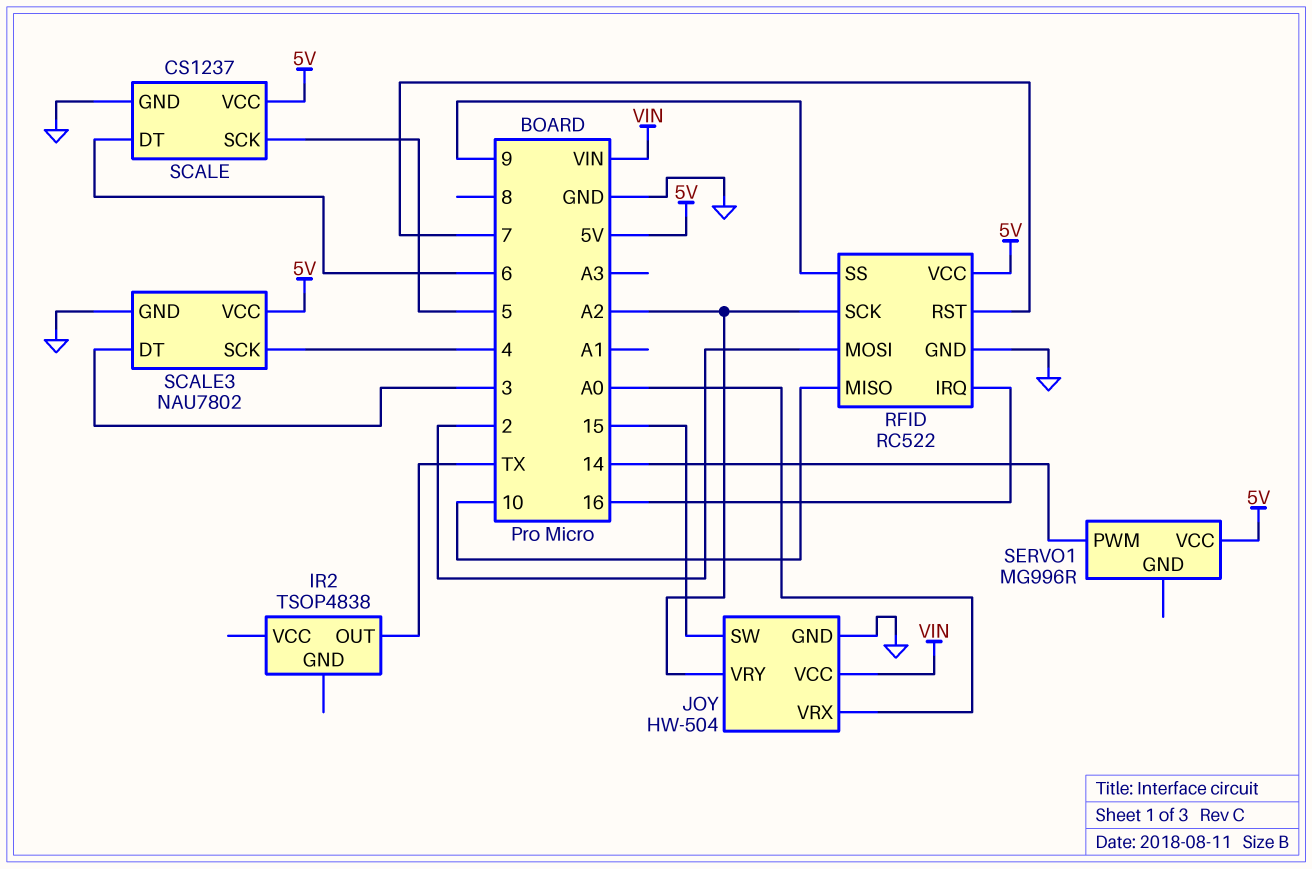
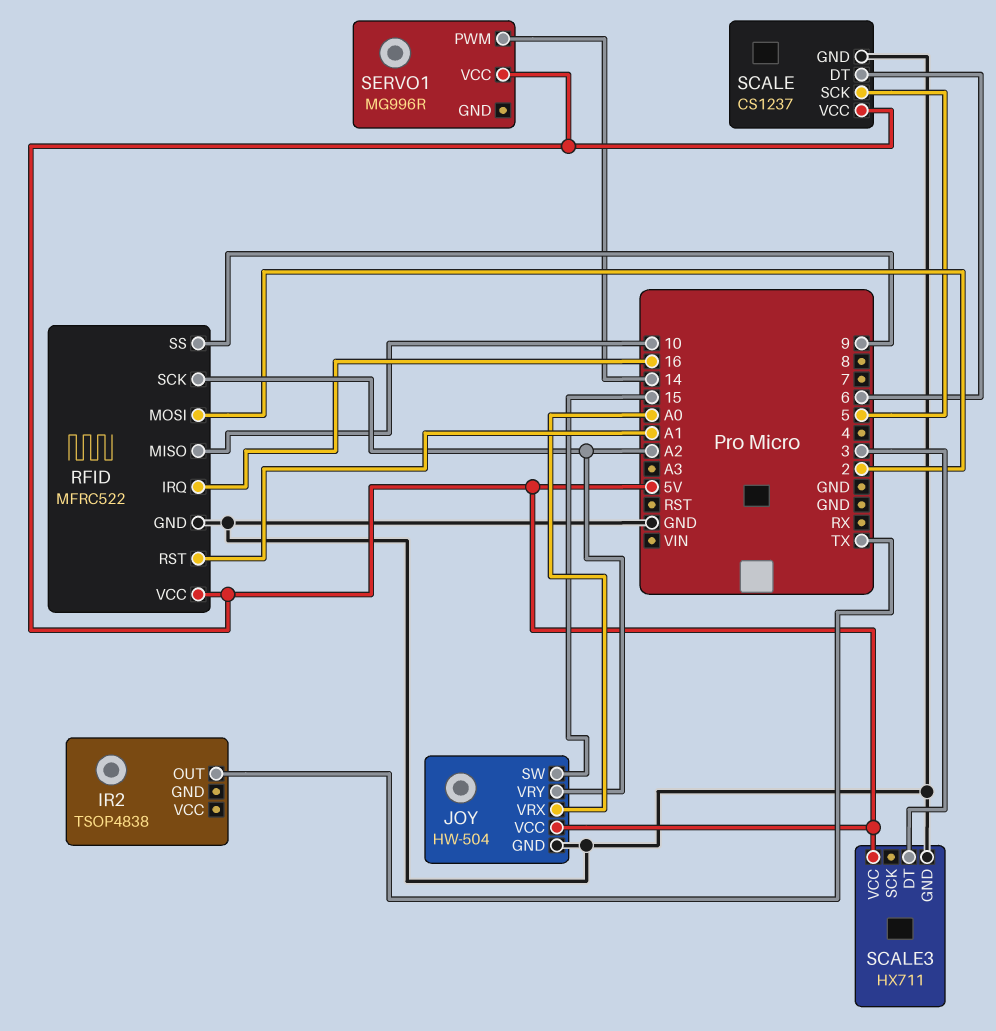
JOY pin VCC: VIN -> 5V
RFID: RC522 -> MFRC522
RFID pin RST: 7 -> A1
SCALE3: NAU7802 -> HX711
SCALE3 pin SCK: 4 -> none

